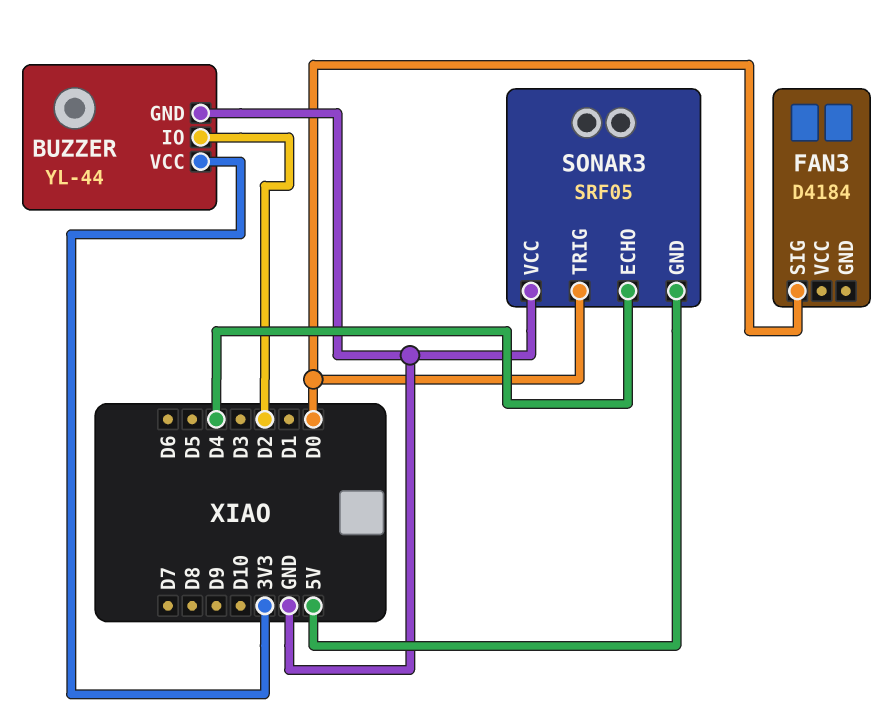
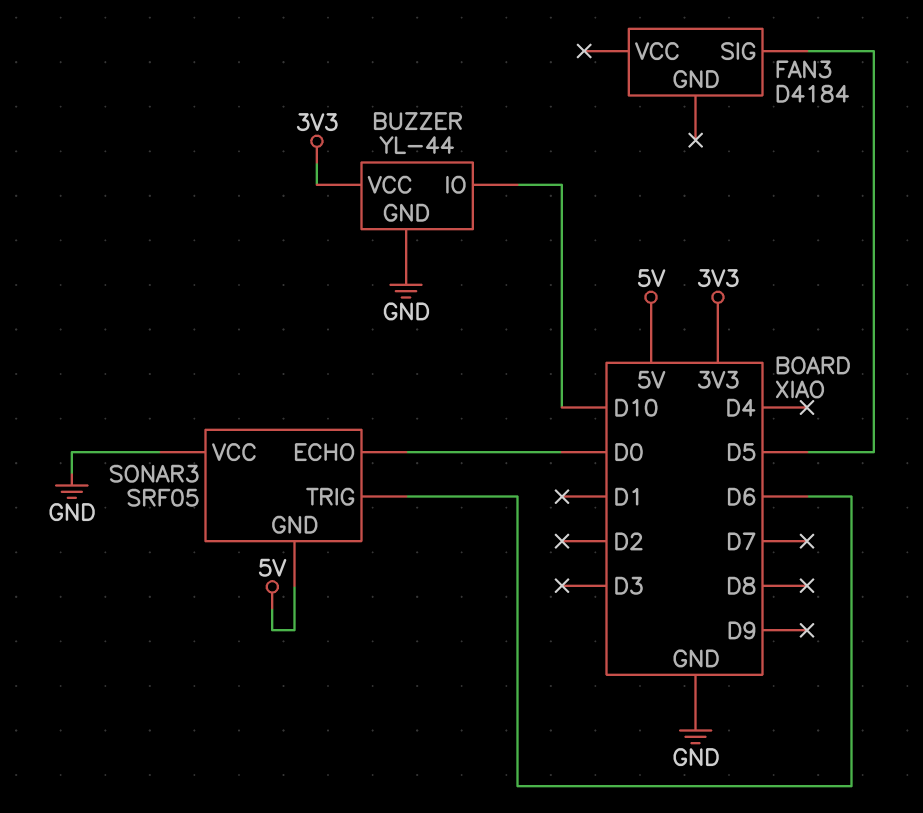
BUZZER pin IO: D2 -> D10
FAN3 pin SIG: D0 -> D5
SONAR3 pin ECHO: D4 -> D0
SONAR3 pin TRIG: D0 -> D6

